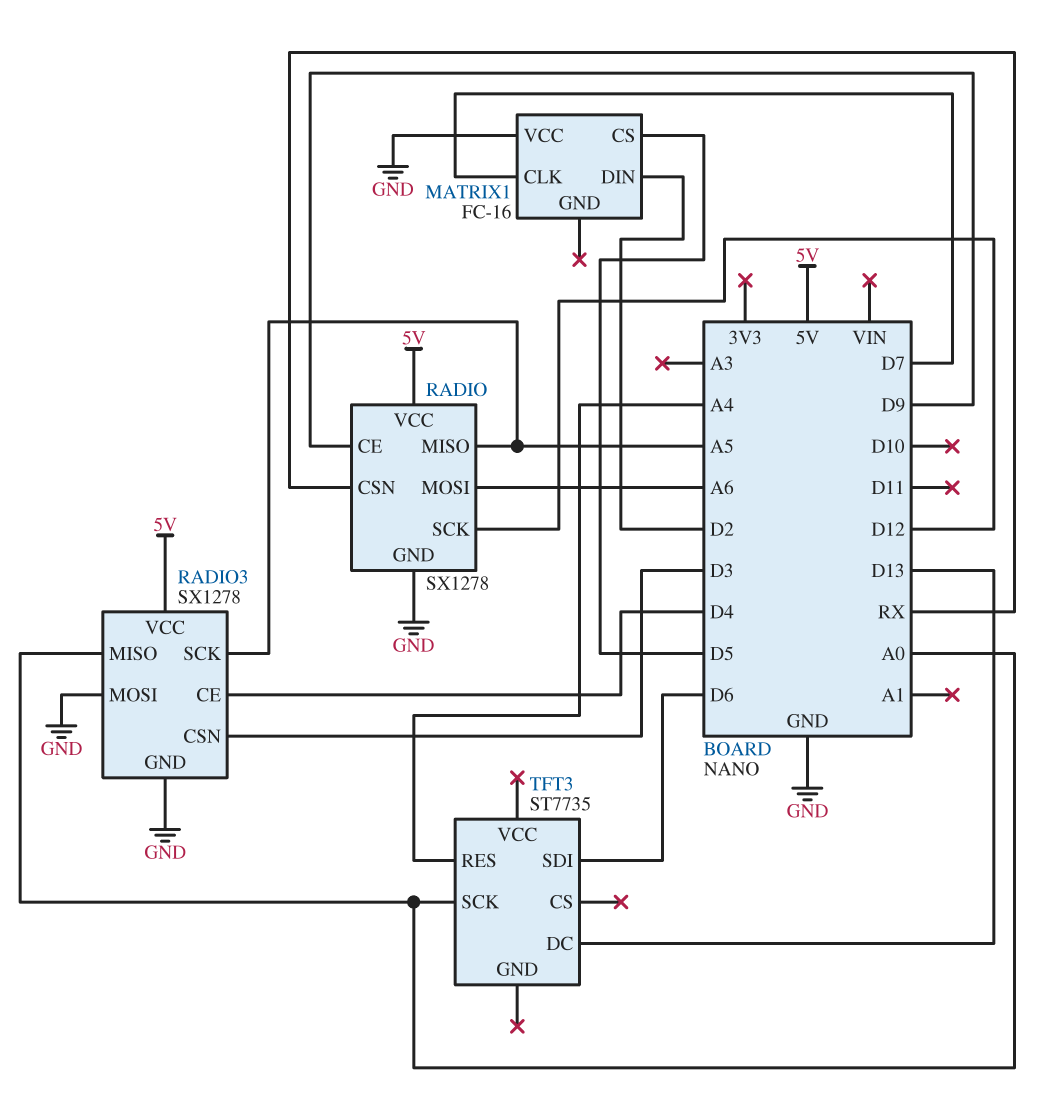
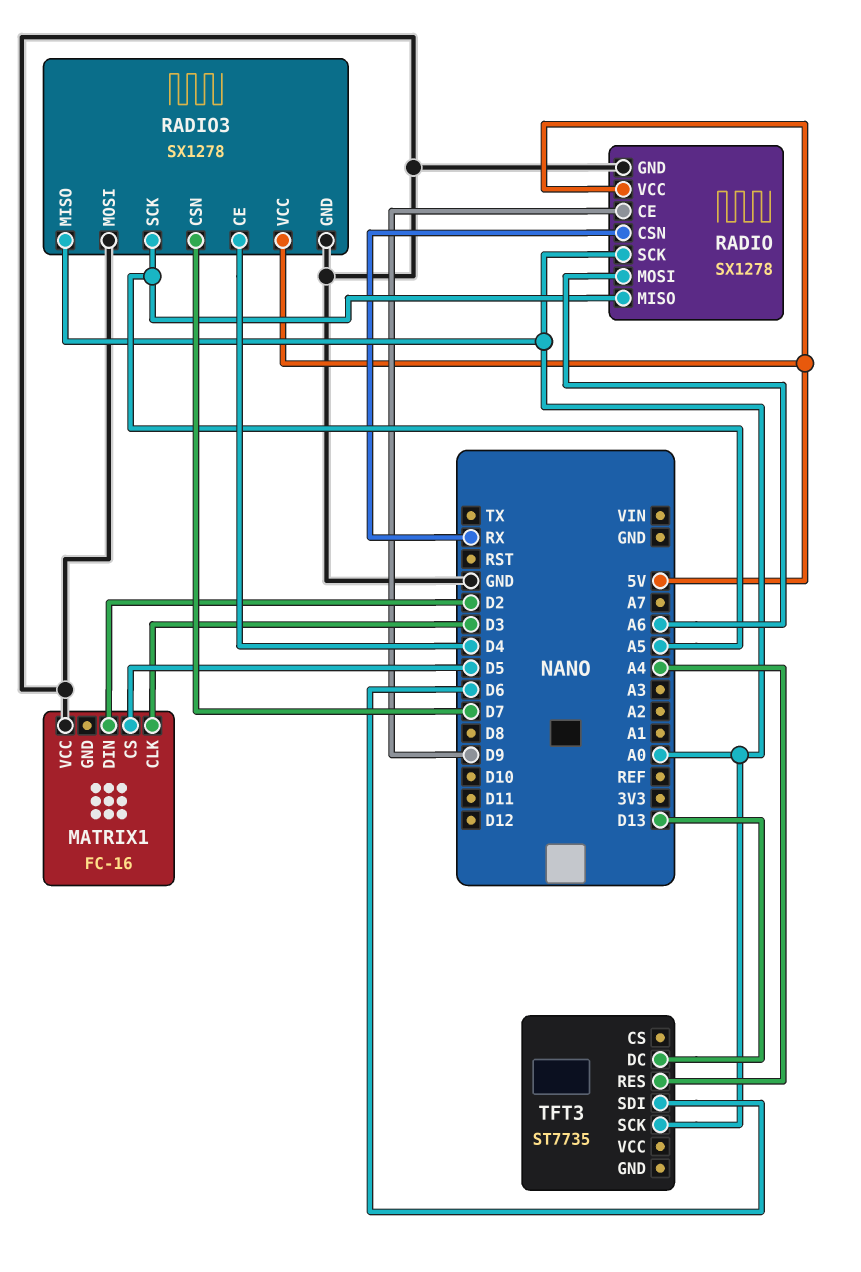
MATRIX1 pin CLK: D7 -> D3
RADIO pin SCK: D12 -> A0
RADIO3 pin CSN: D3 -> D7

